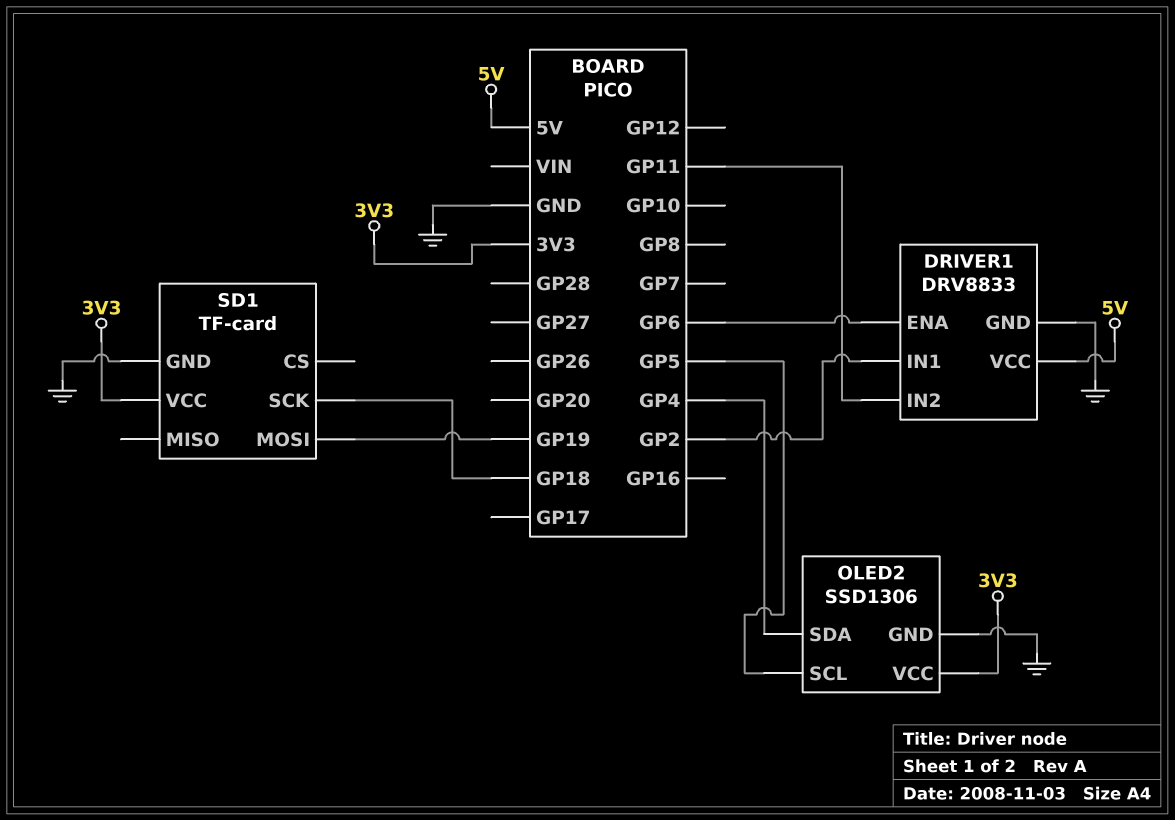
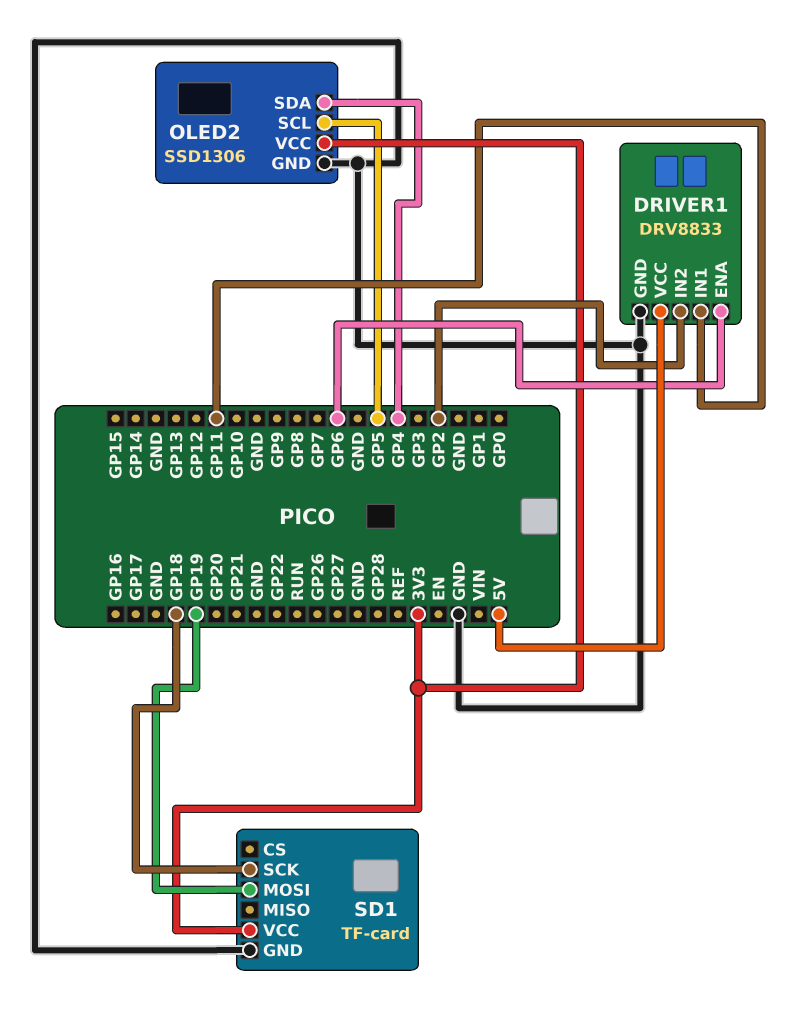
DRIVER1 pin IN1: GP2 -> GP11
DRIVER1 pin IN2: GP11 -> GP2

